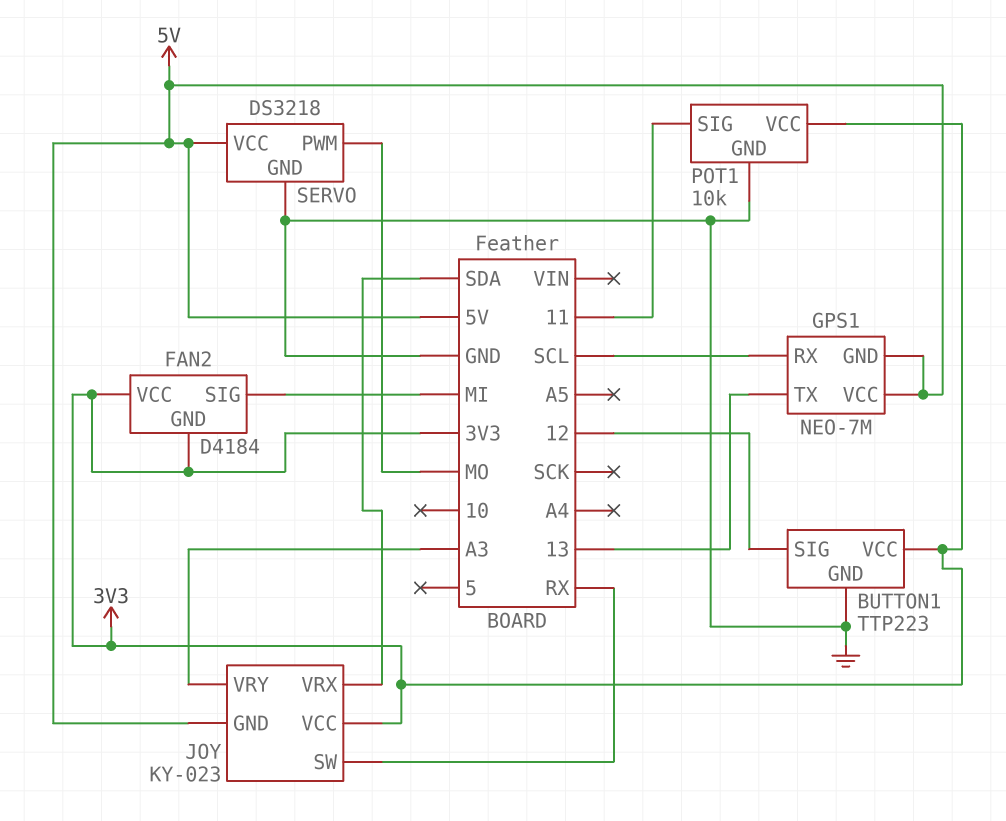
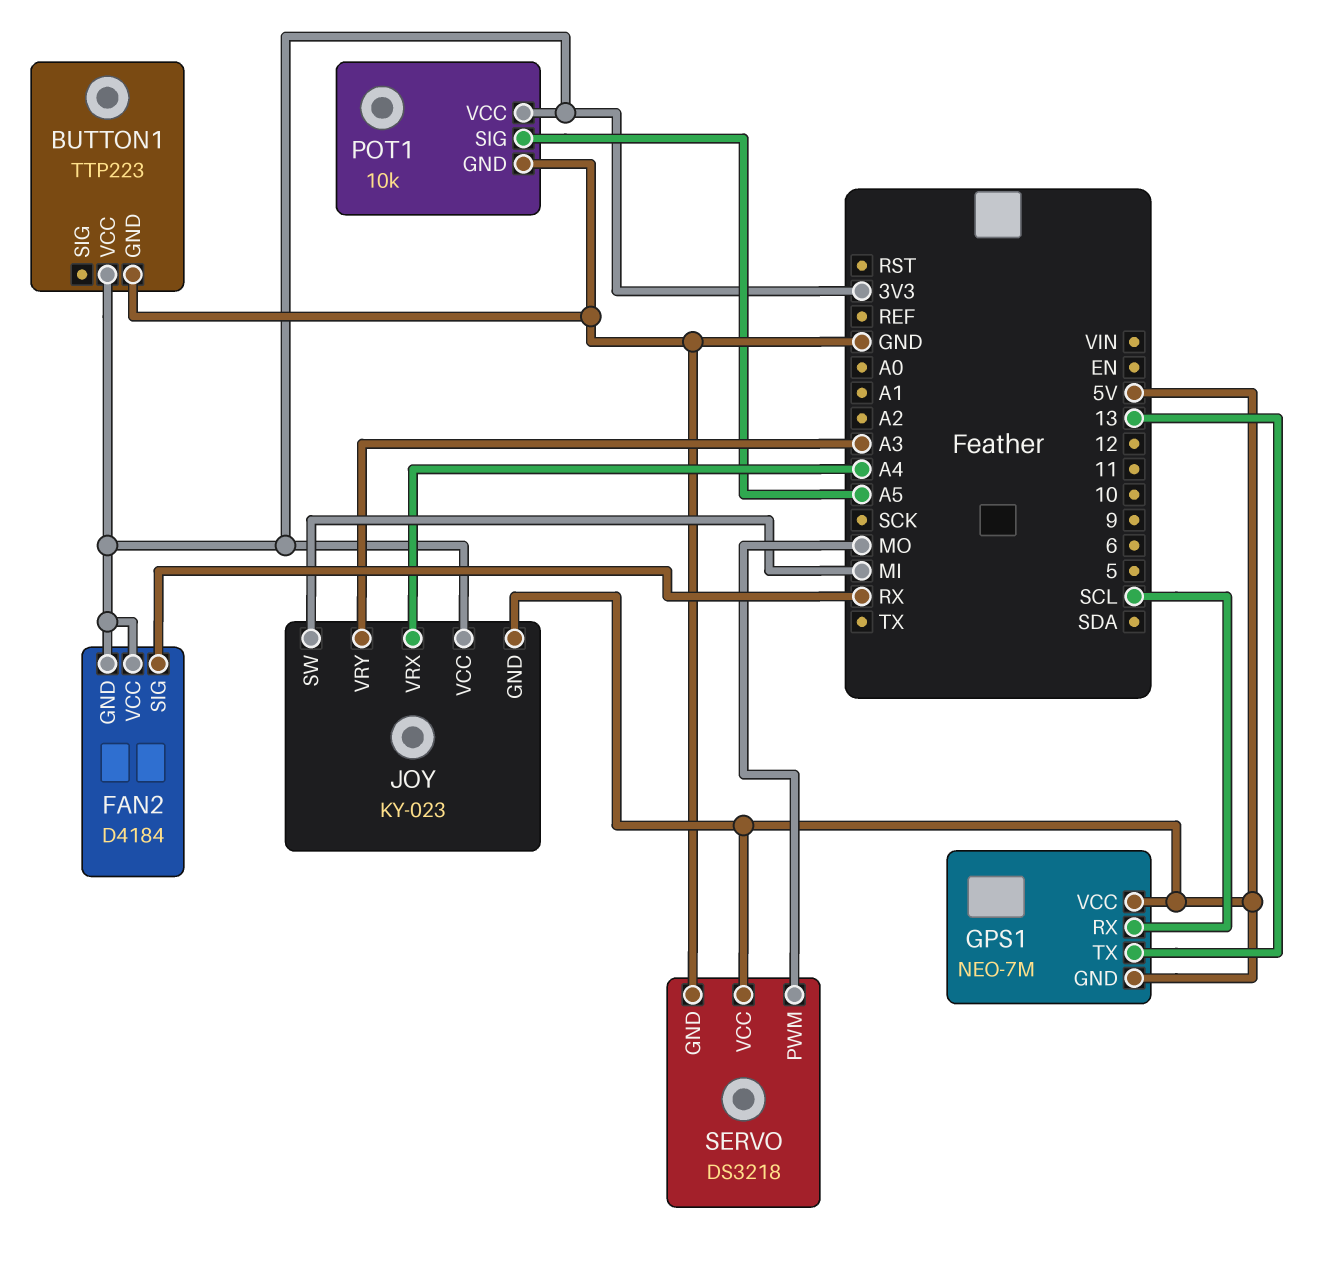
BUTTON1 pin SIG: 12 -> none
FAN2 pin SIG: MI -> RX
JOY pin SW: RX -> MI
JOY pin VRX: SDA -> A4
POT1 pin SIG: 11 -> A5

